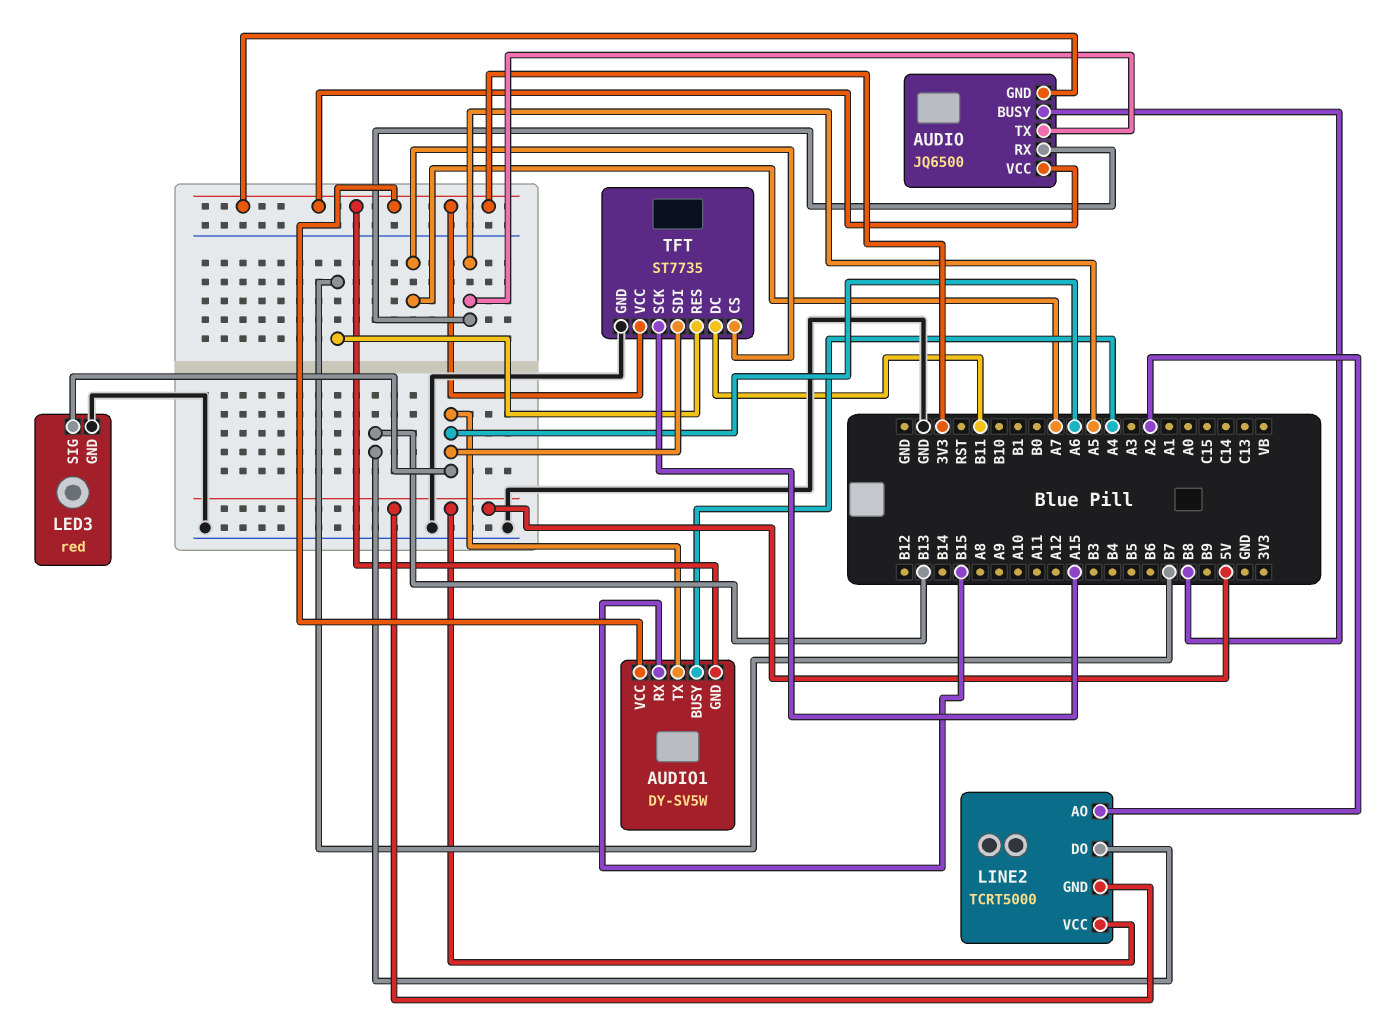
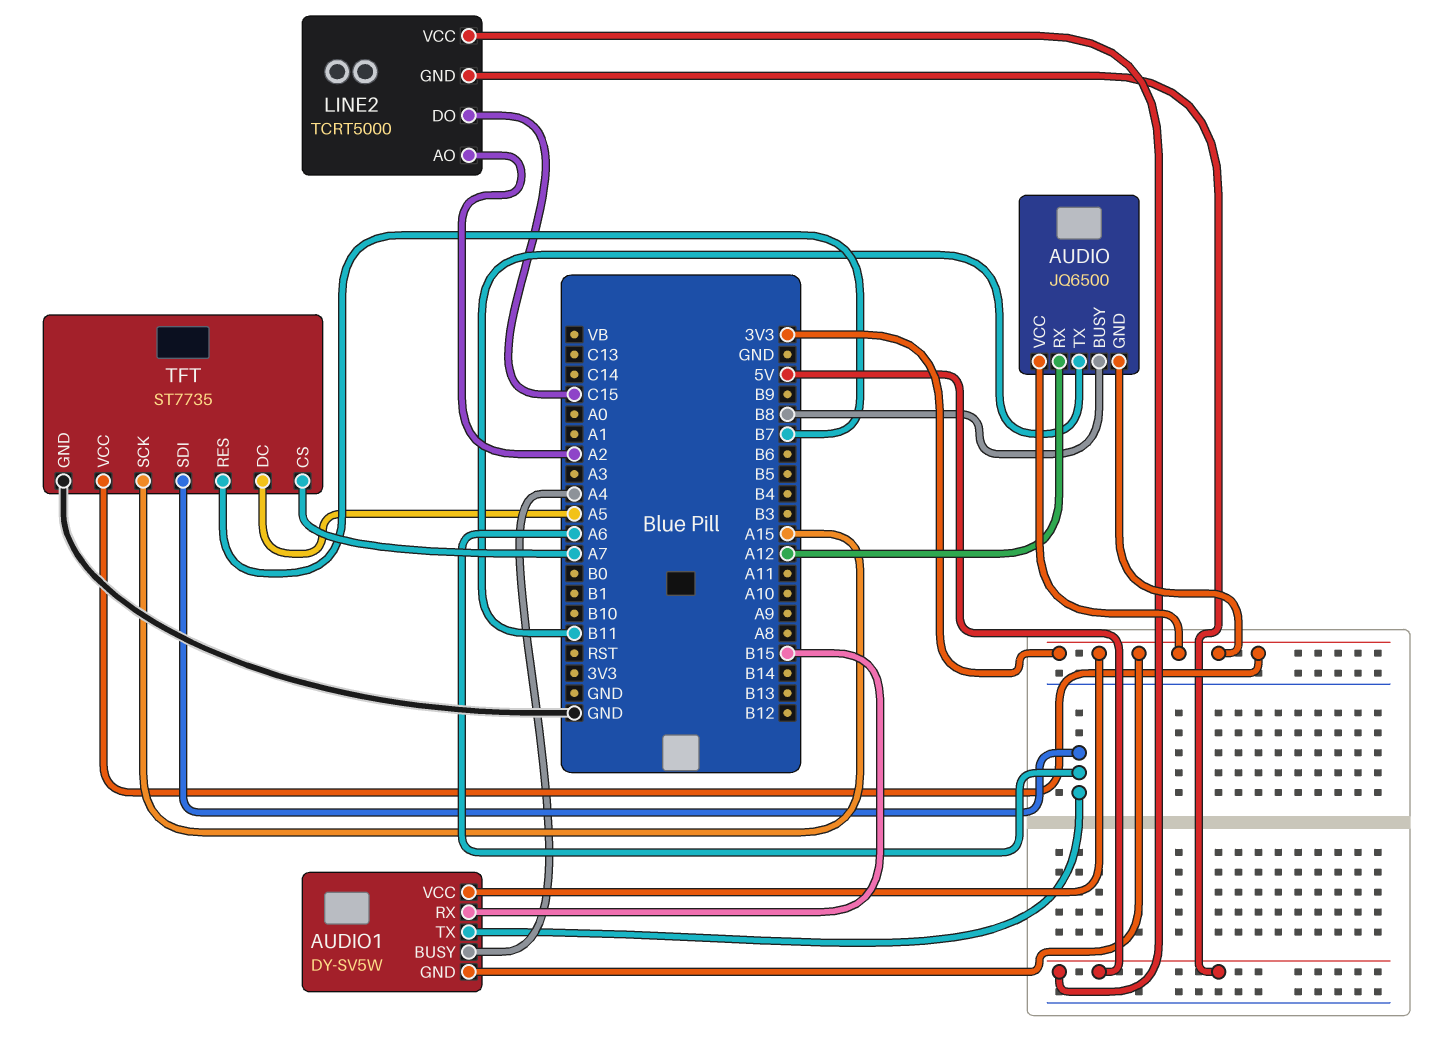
AUDIO pin RX: A5 -> A12
AUDIO pin TX: A5 -> B11
LED3: red -> none
LED3 pin GND: GND -> none
LED3 pin SIG: A6 -> none
LINE2 pin DO: B13 -> C15
TFT pin DC: B11 -> A5

